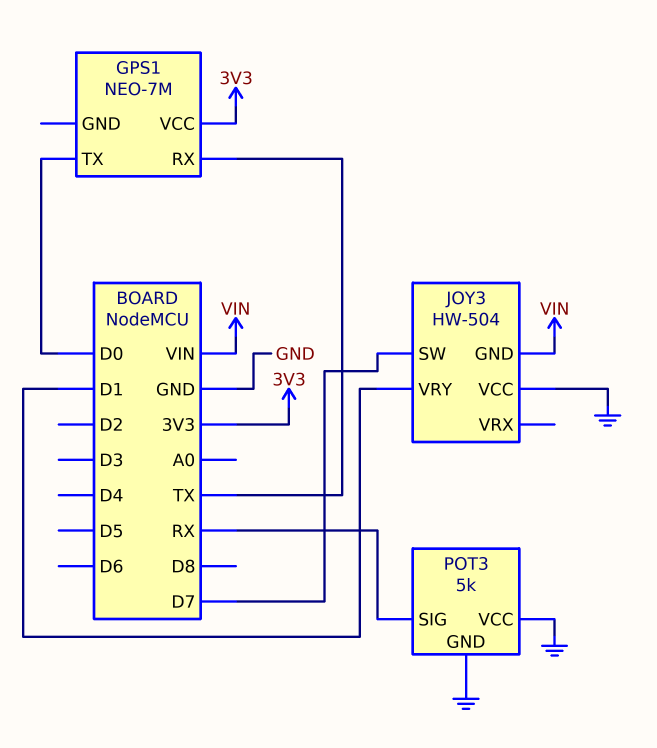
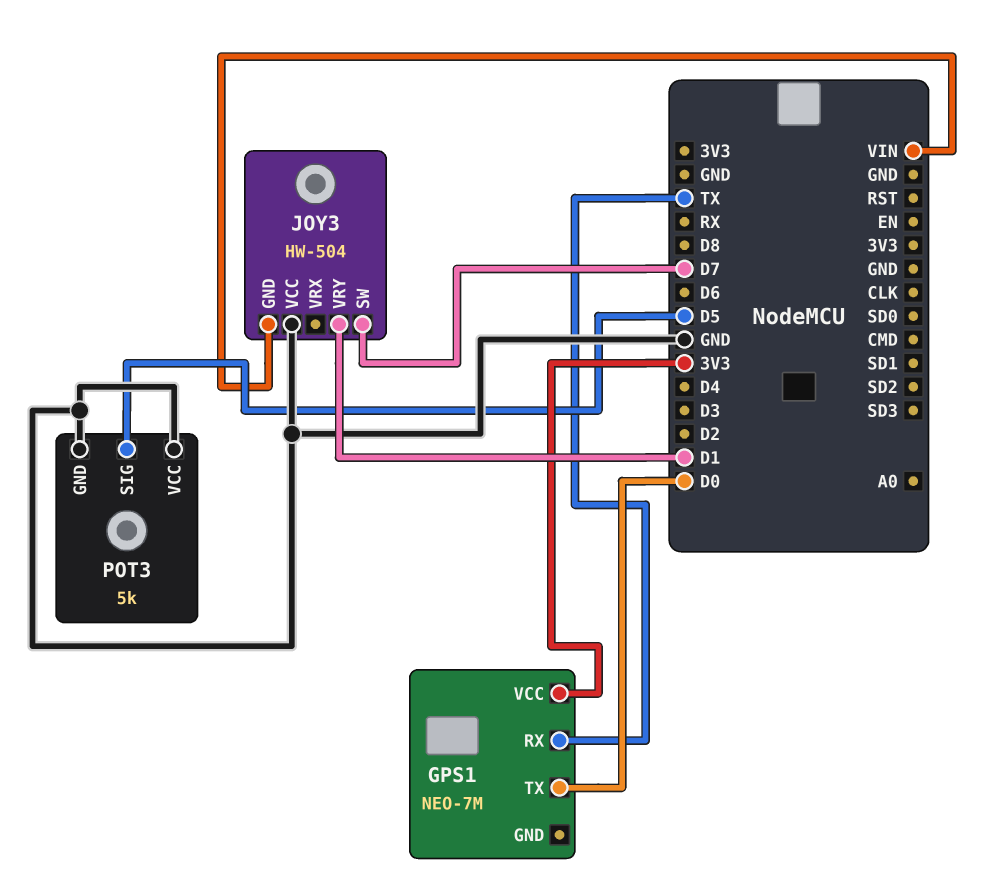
POT3 pin SIG: RX -> D5

